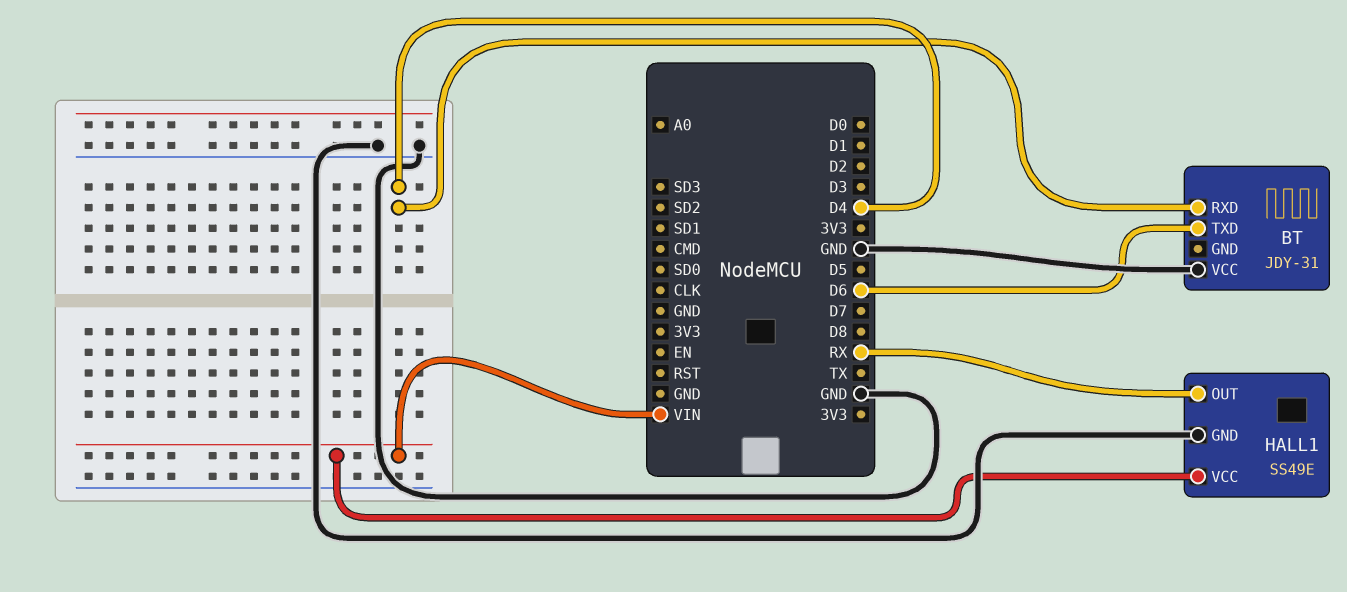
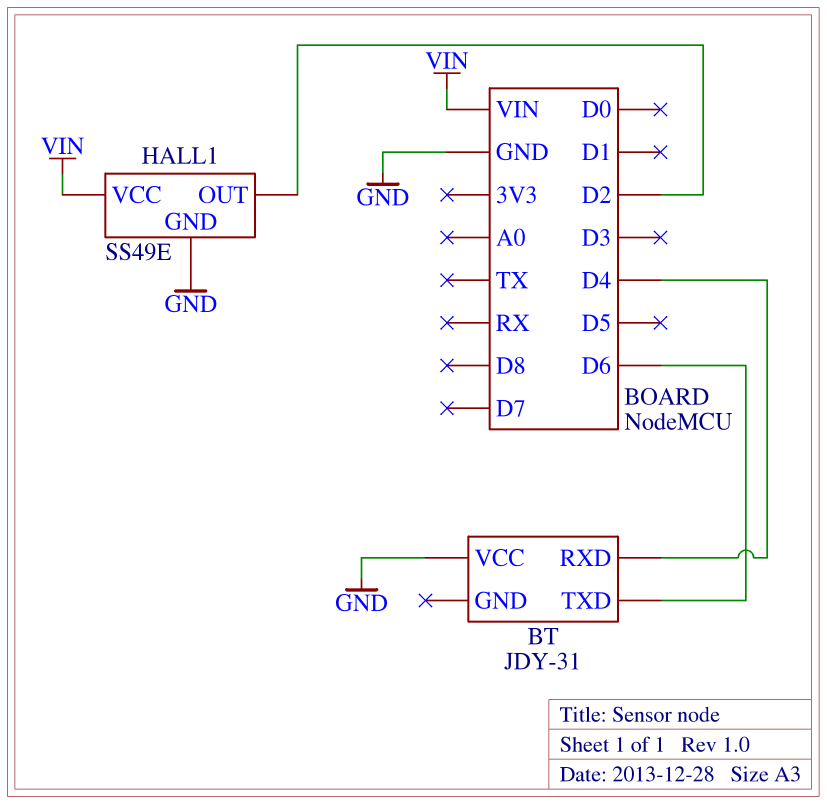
HALL1 pin OUT: RX -> D2

